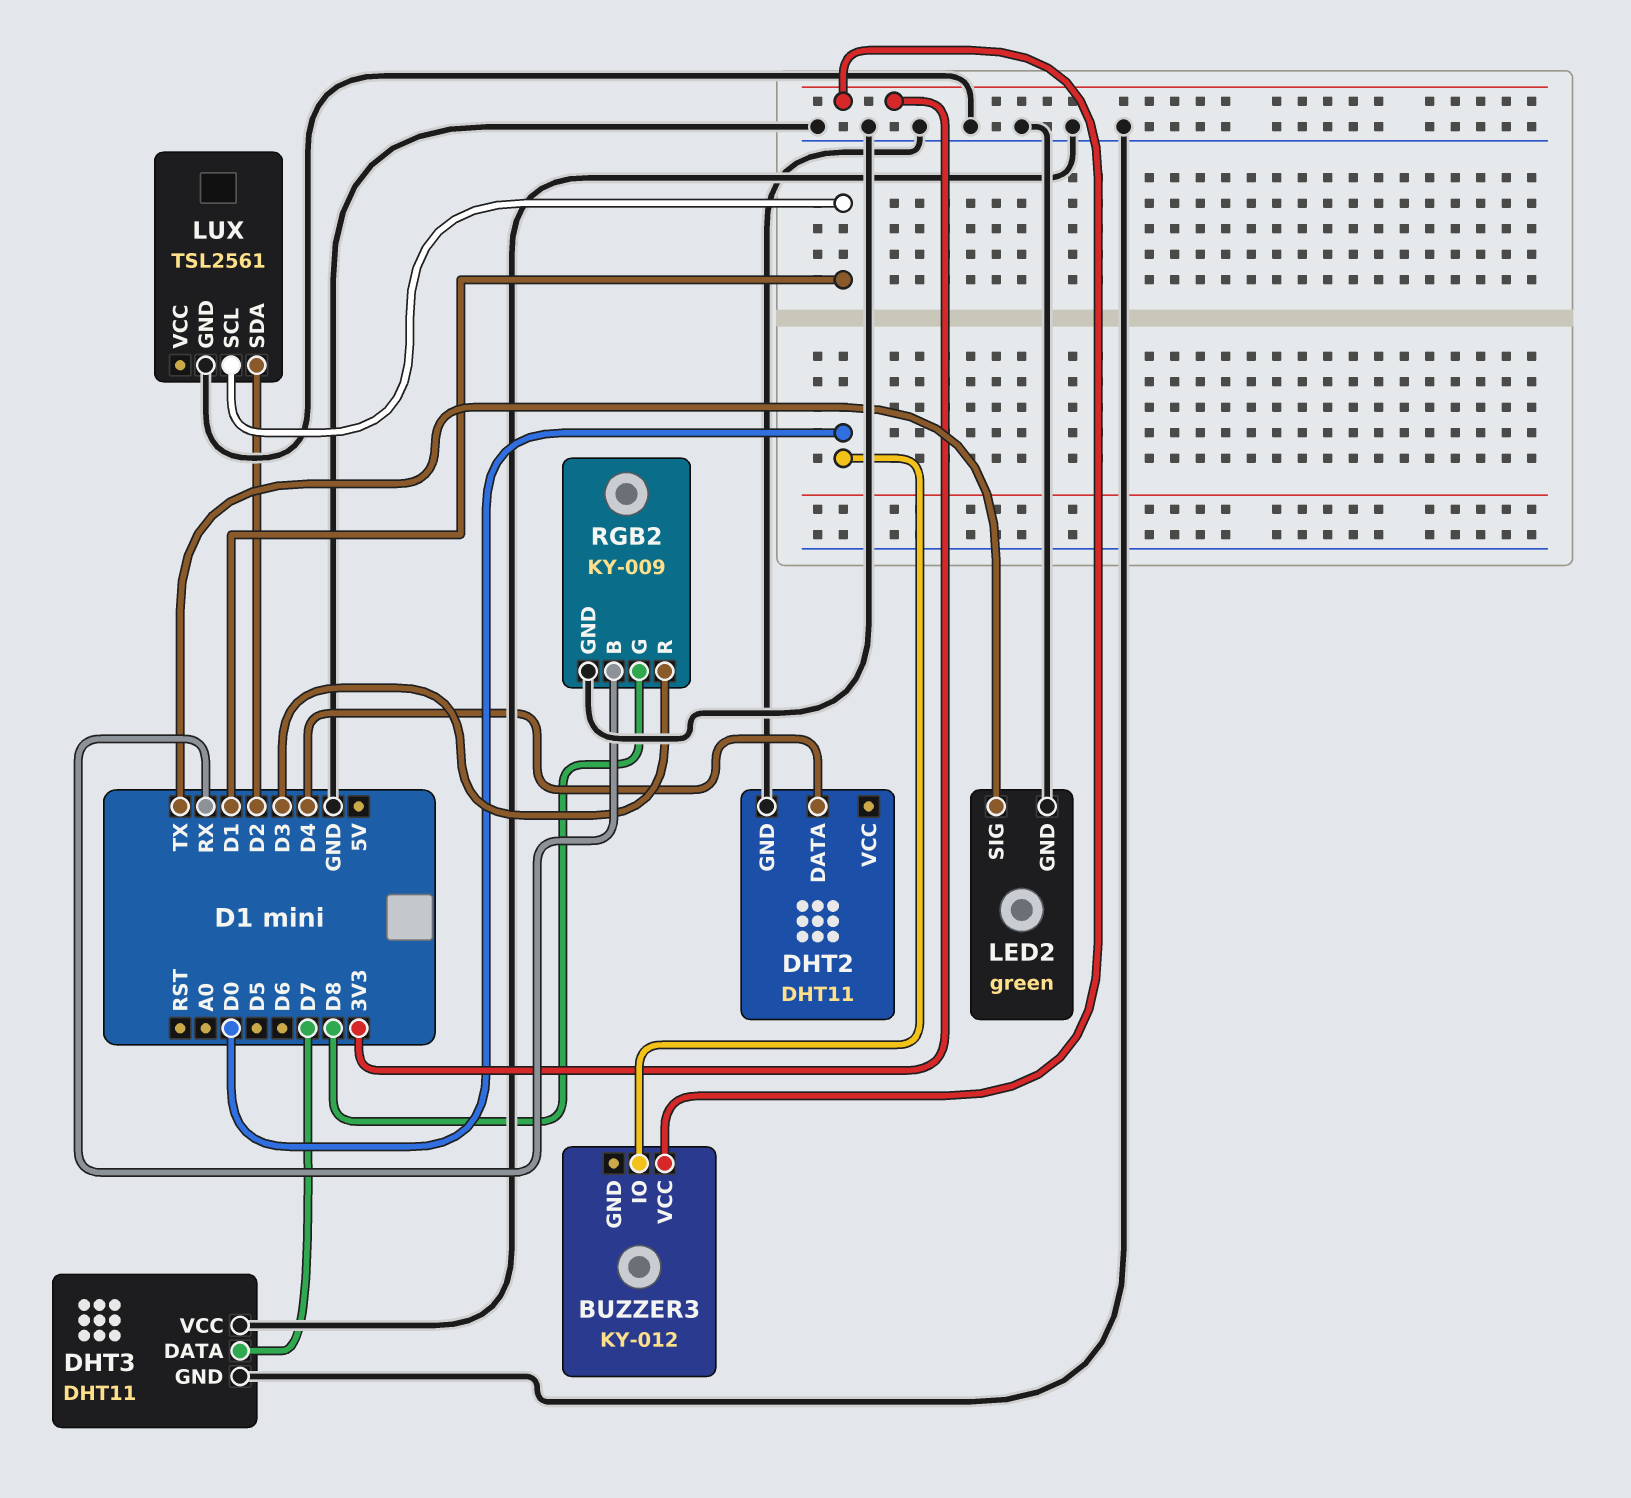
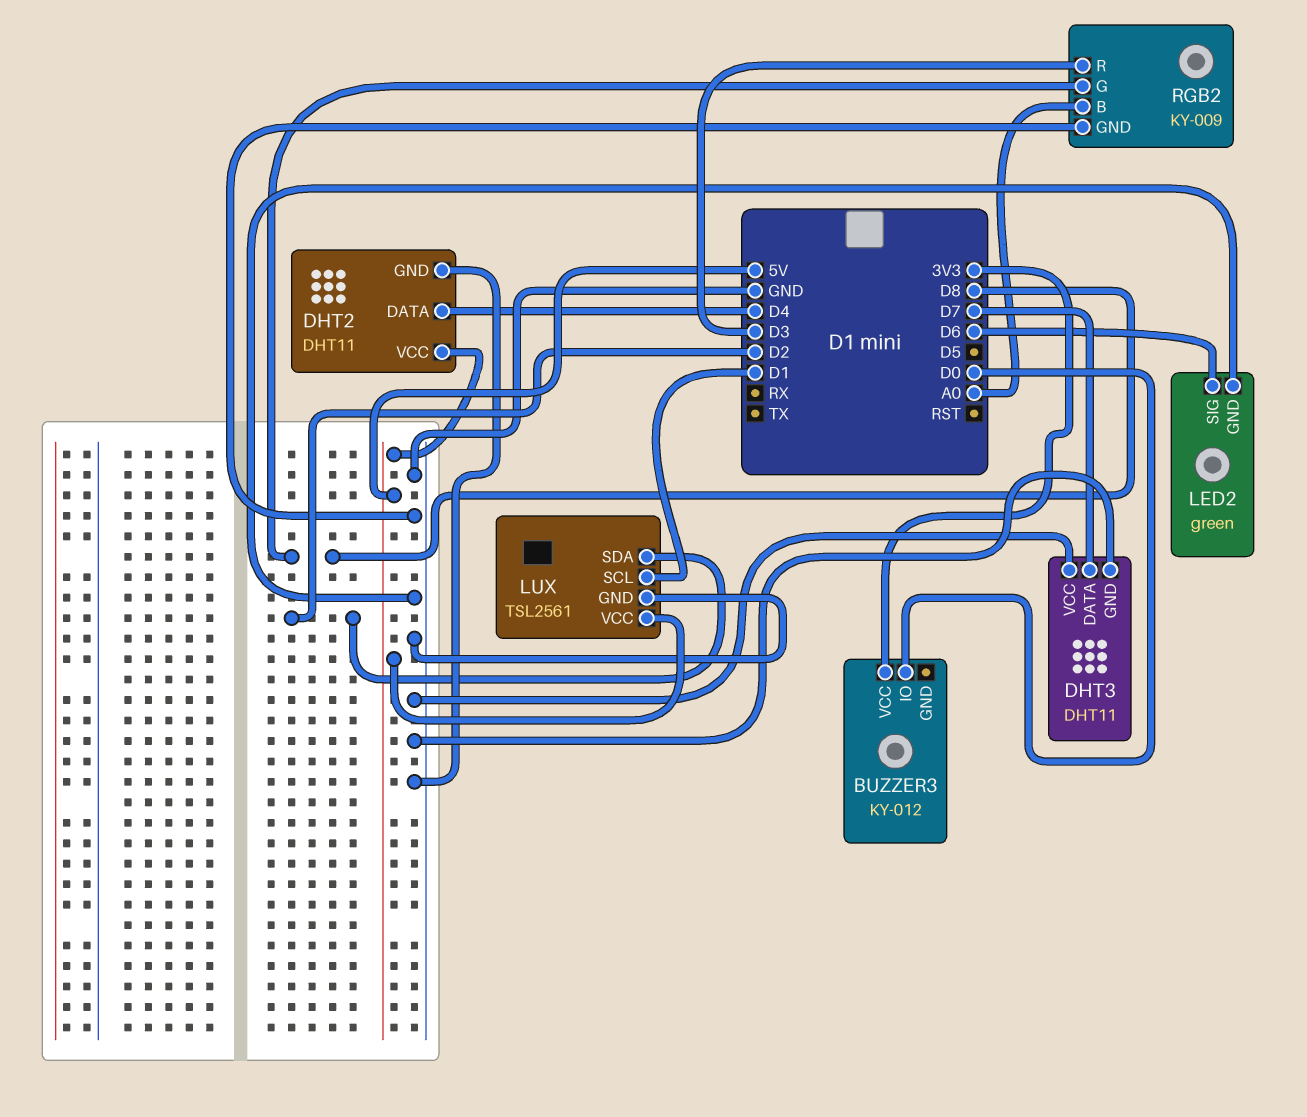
DHT2 pin VCC: none -> 5V
LED2 pin SIG: TX -> D6
LUX pin VCC: none -> 5V
RGB2 pin B: RX -> A0

